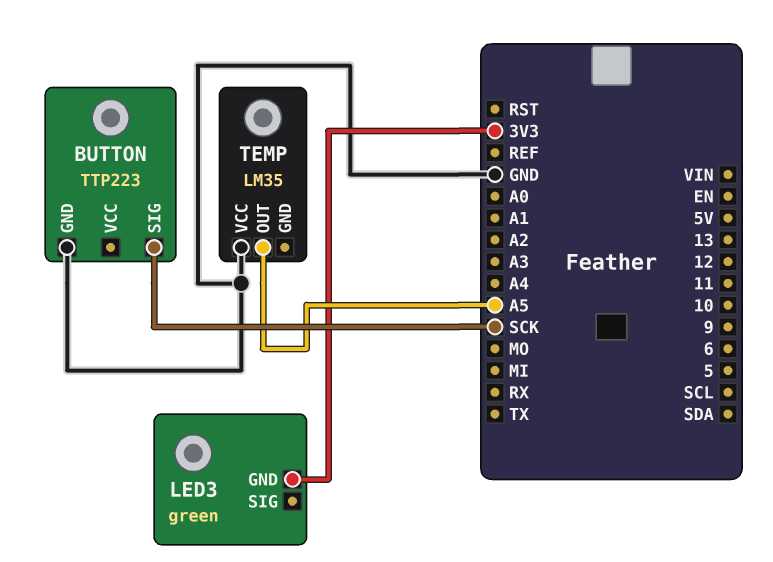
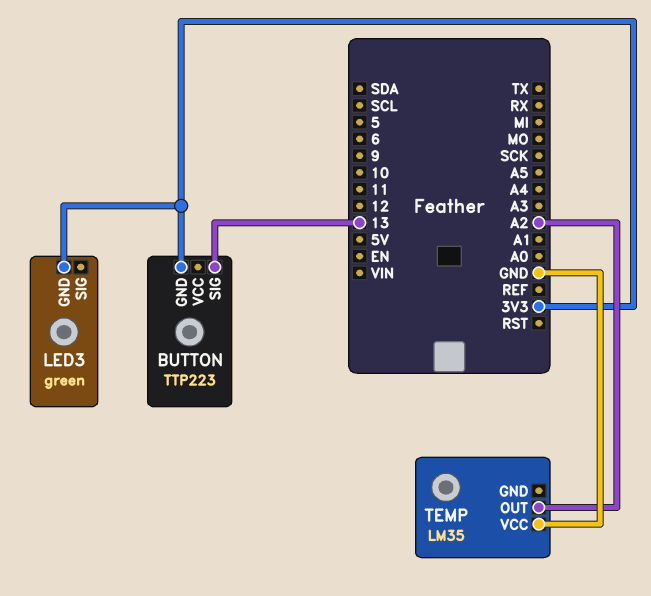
BUTTON pin GND: GND -> 3V3
BUTTON pin SIG: SCK -> 13
TEMP pin OUT: A5 -> A2

